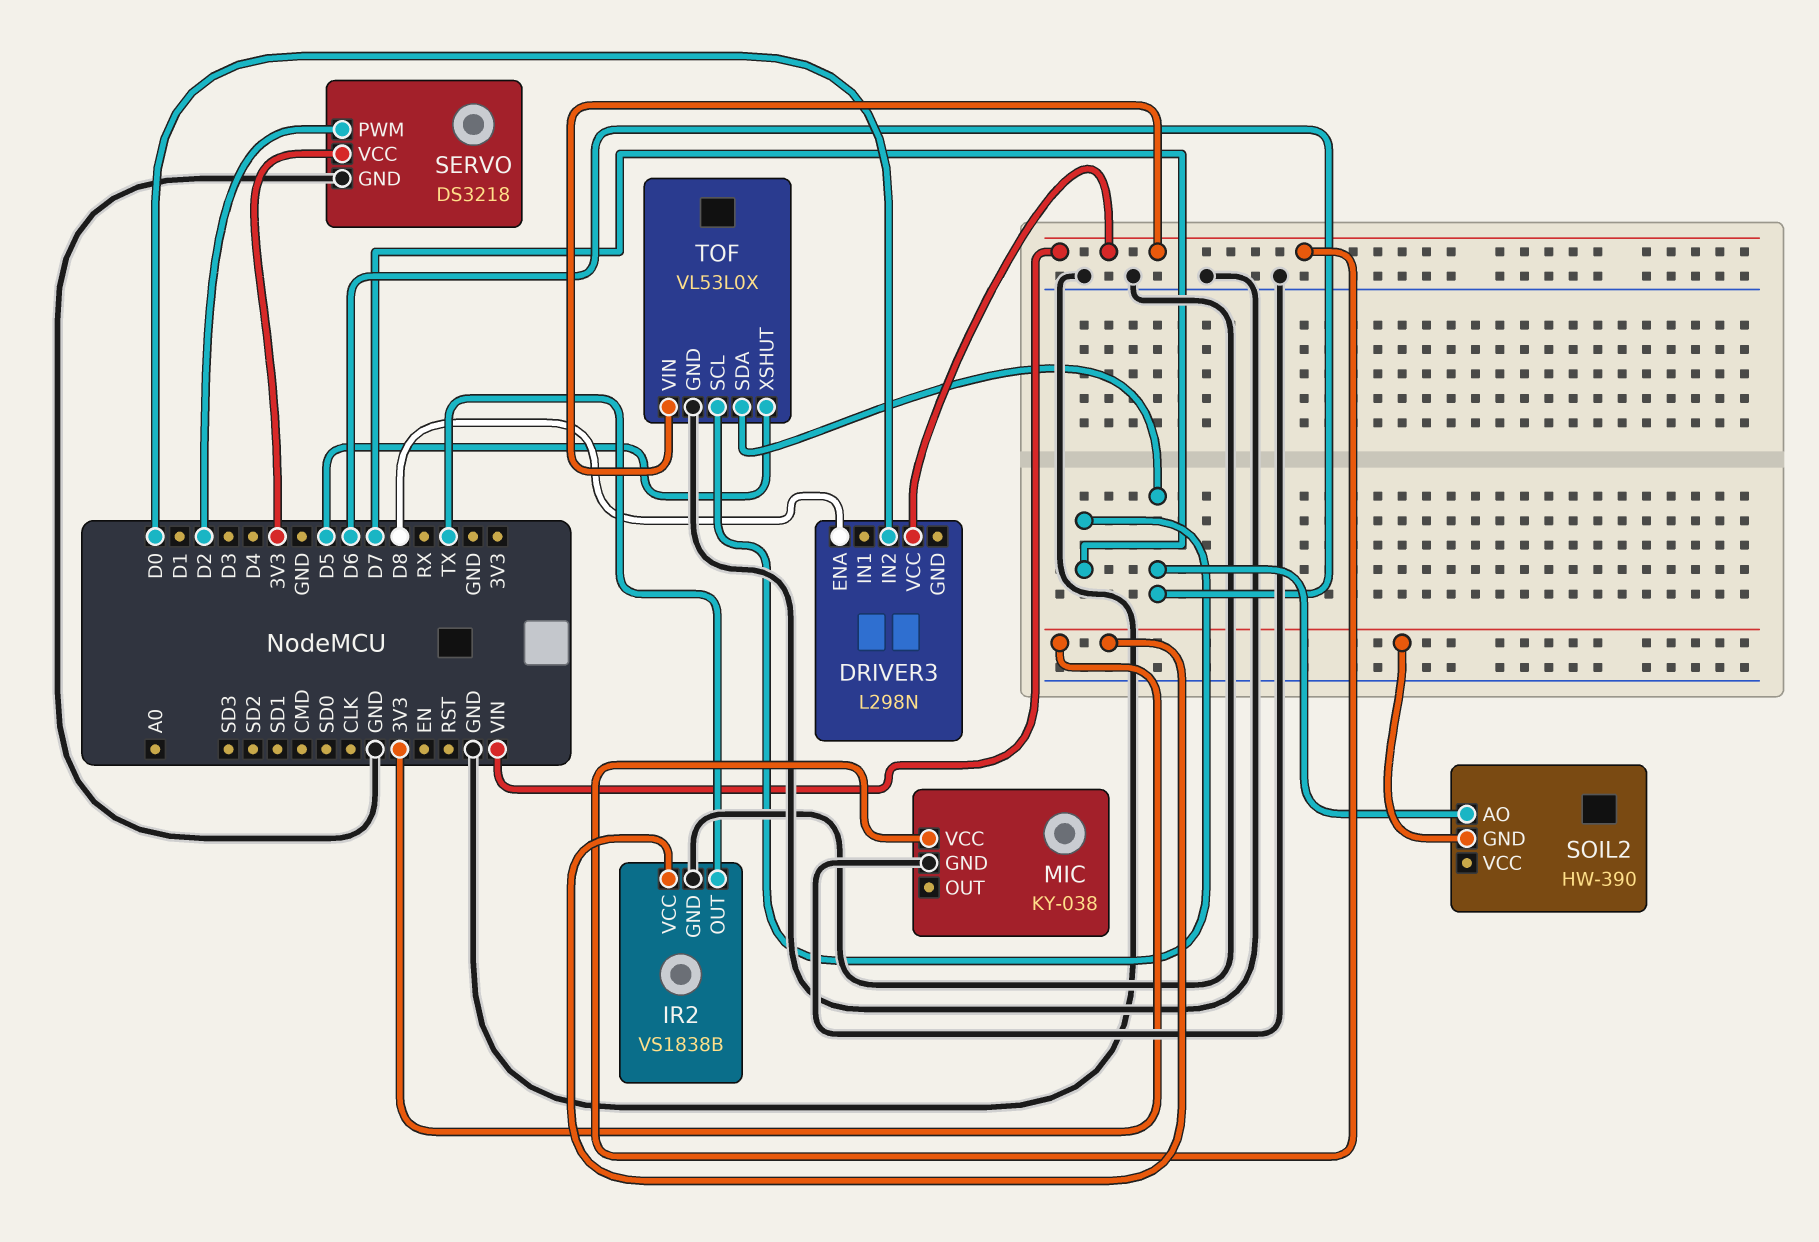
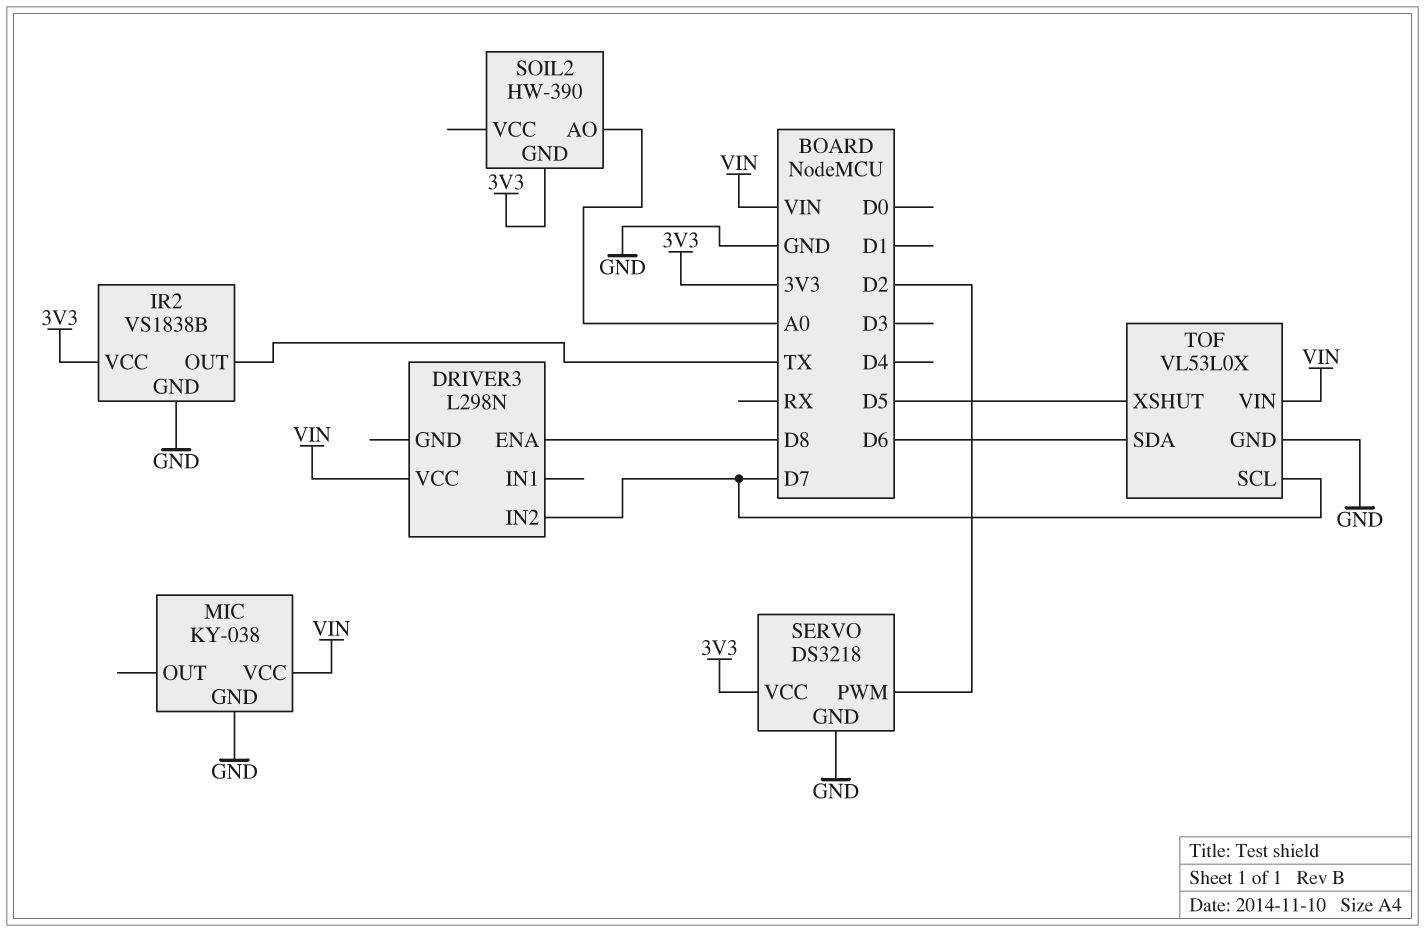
DRIVER3 pin IN2: D0 -> D7
SOIL2 pin AO: D6 -> A0

